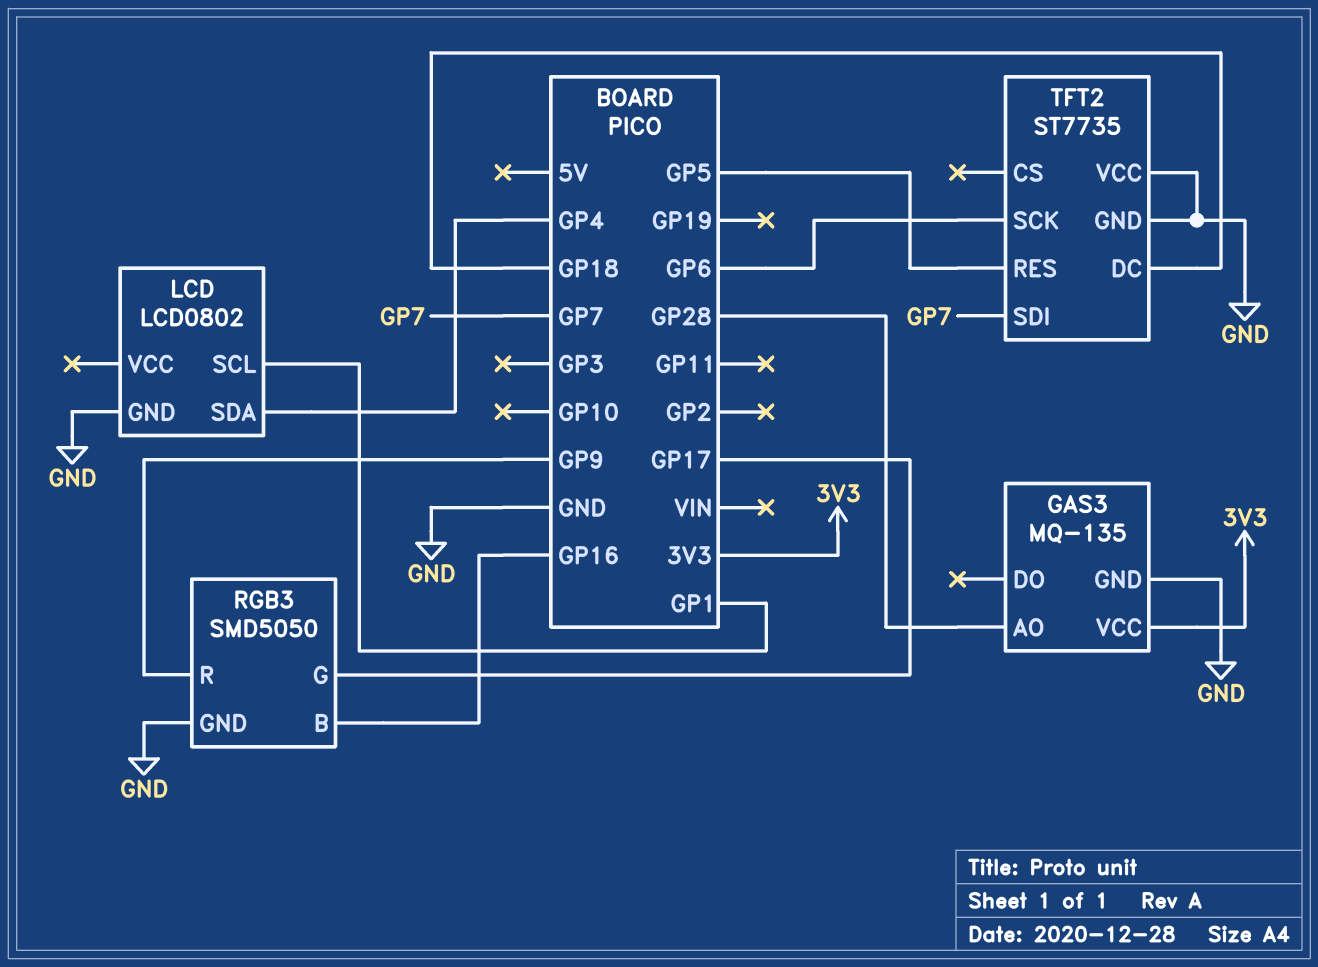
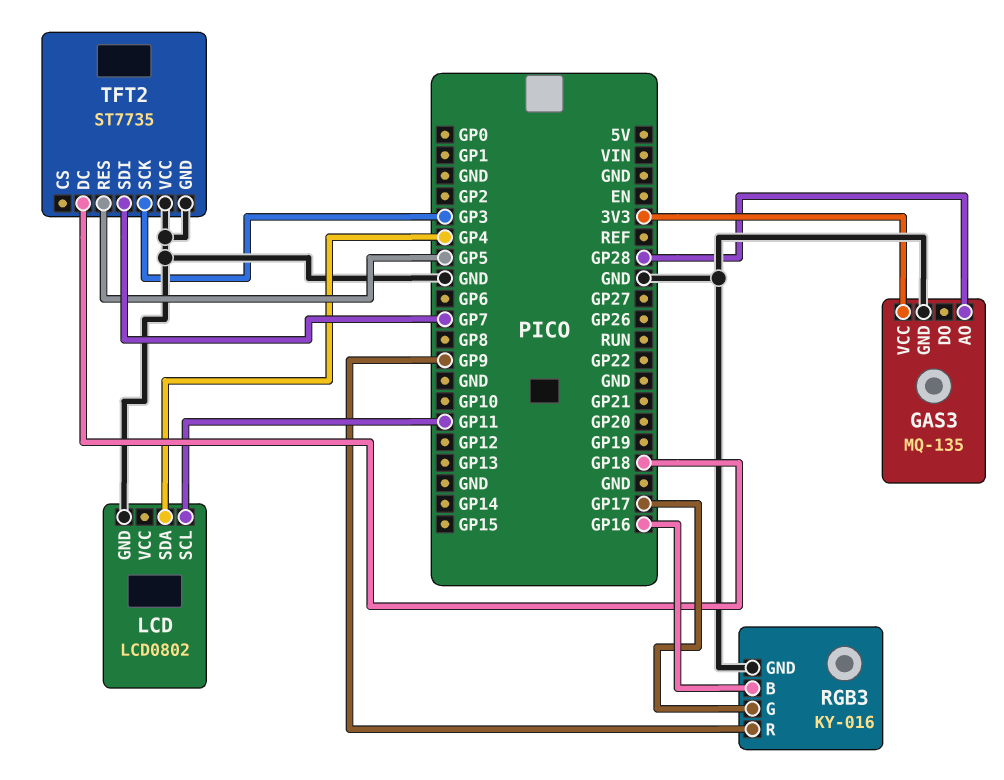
LCD pin SCL: GP1 -> GP11
RGB3: SMD5050 -> KY-016
TFT2 pin SCK: GP6 -> GP3

